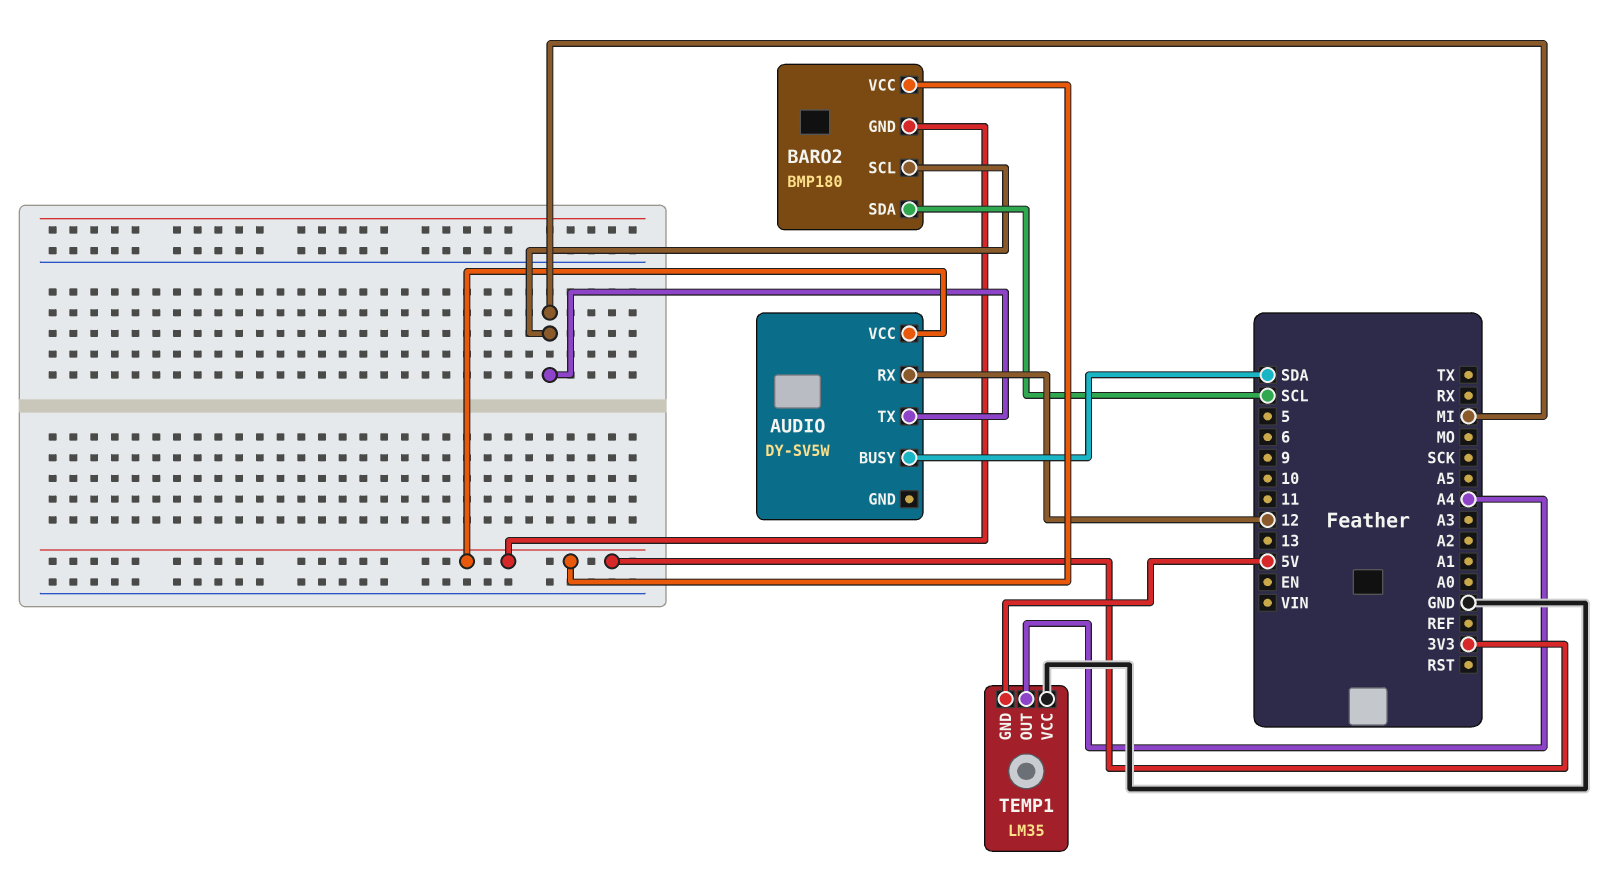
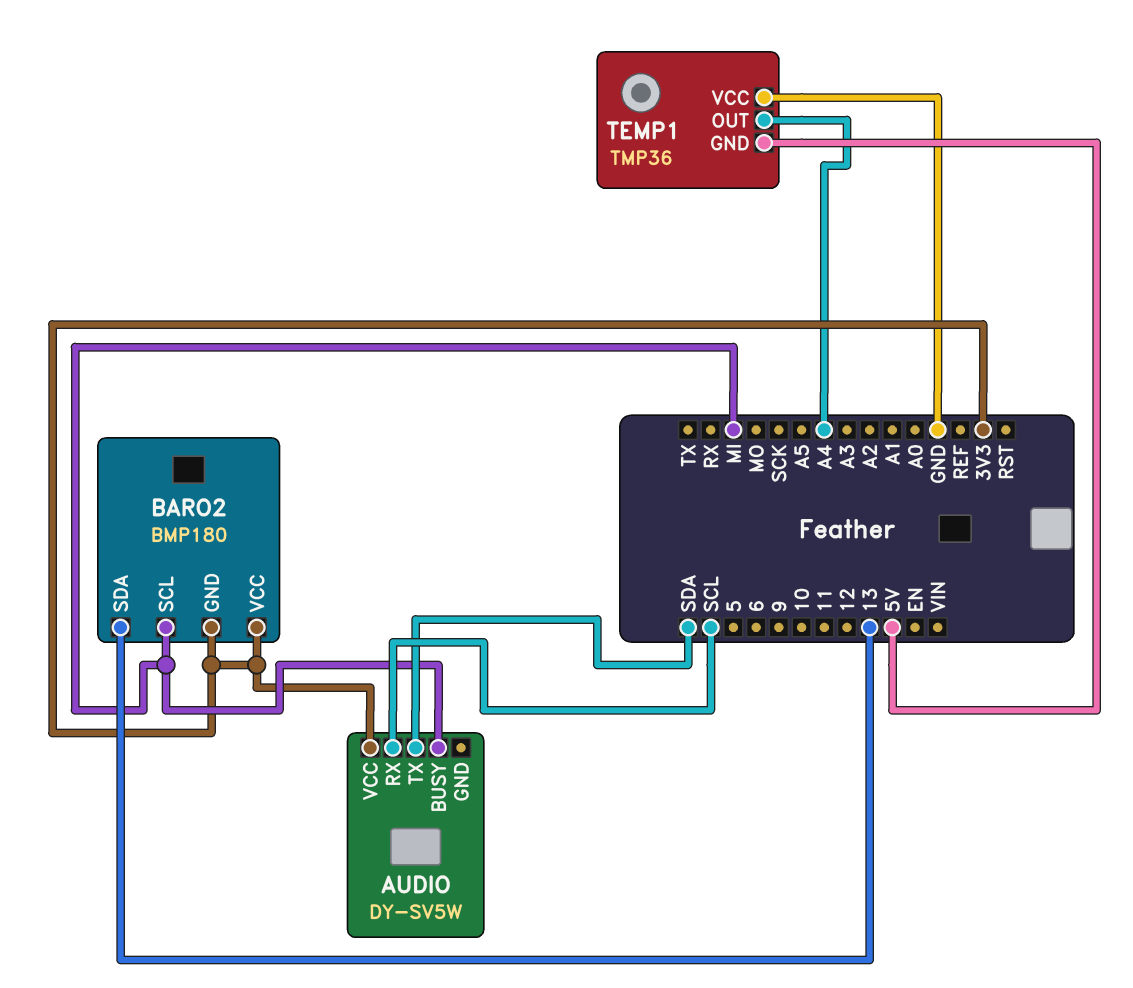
AUDIO pin BUSY: SDA -> MI
AUDIO pin RX: 12 -> SCL
AUDIO pin TX: MI -> SDA
BARO2 pin SDA: SCL -> 13
TEMP1: LM35 -> TMP36

